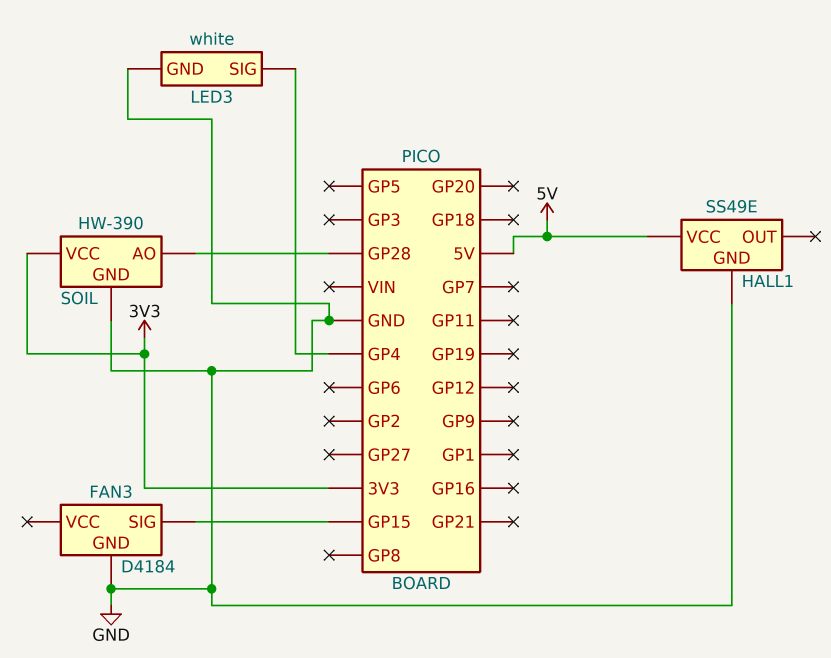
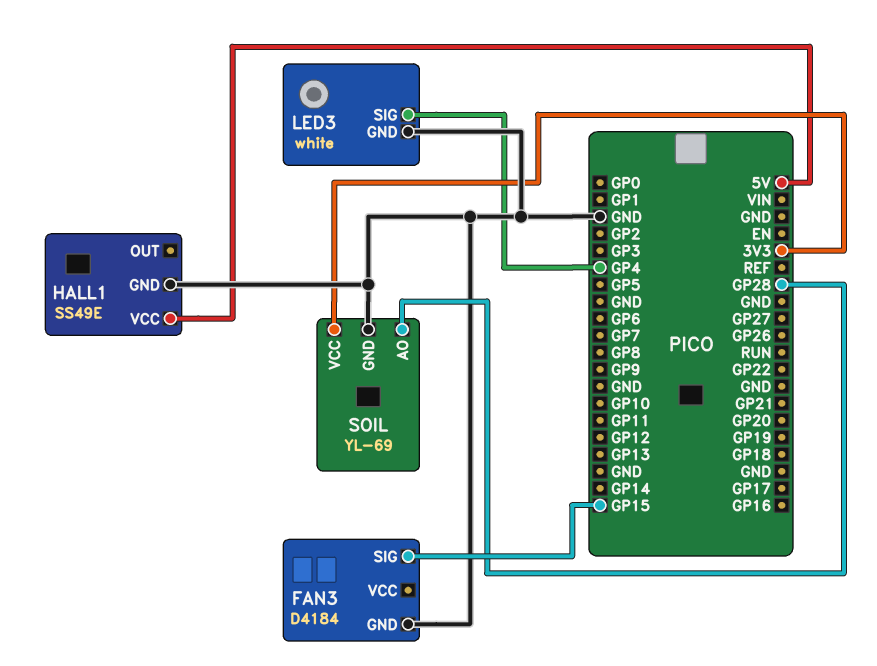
SOIL: HW-390 -> YL-69

